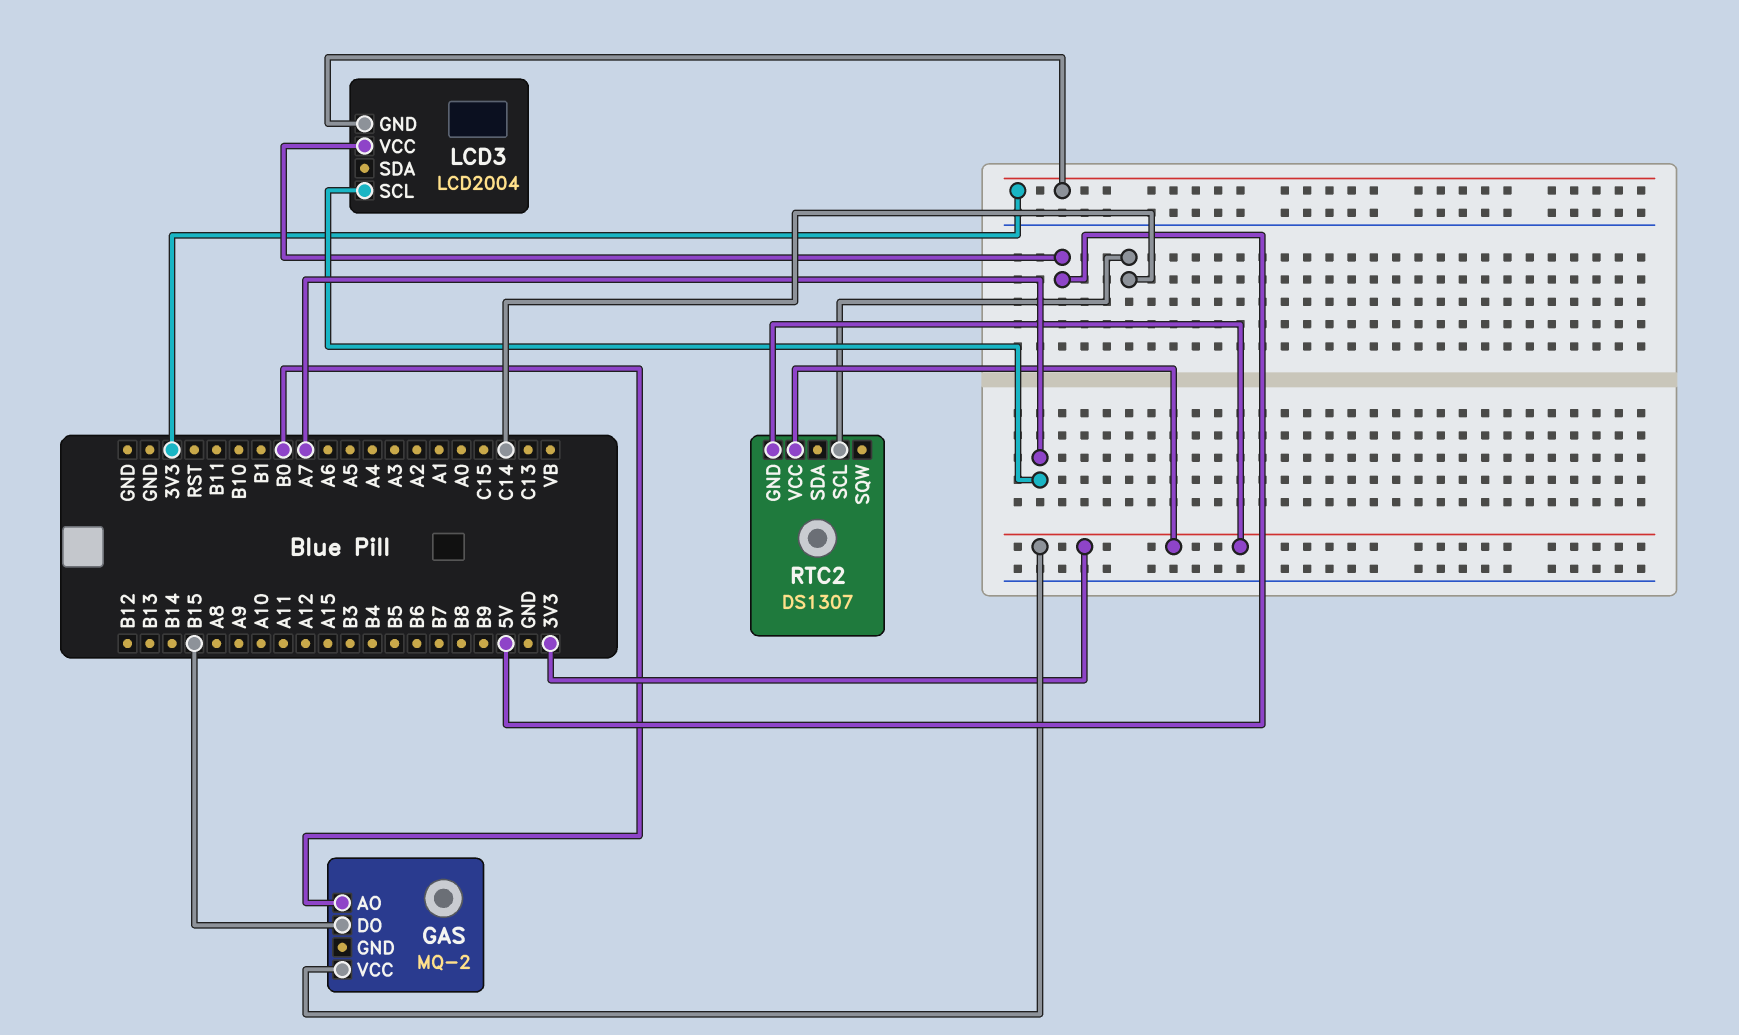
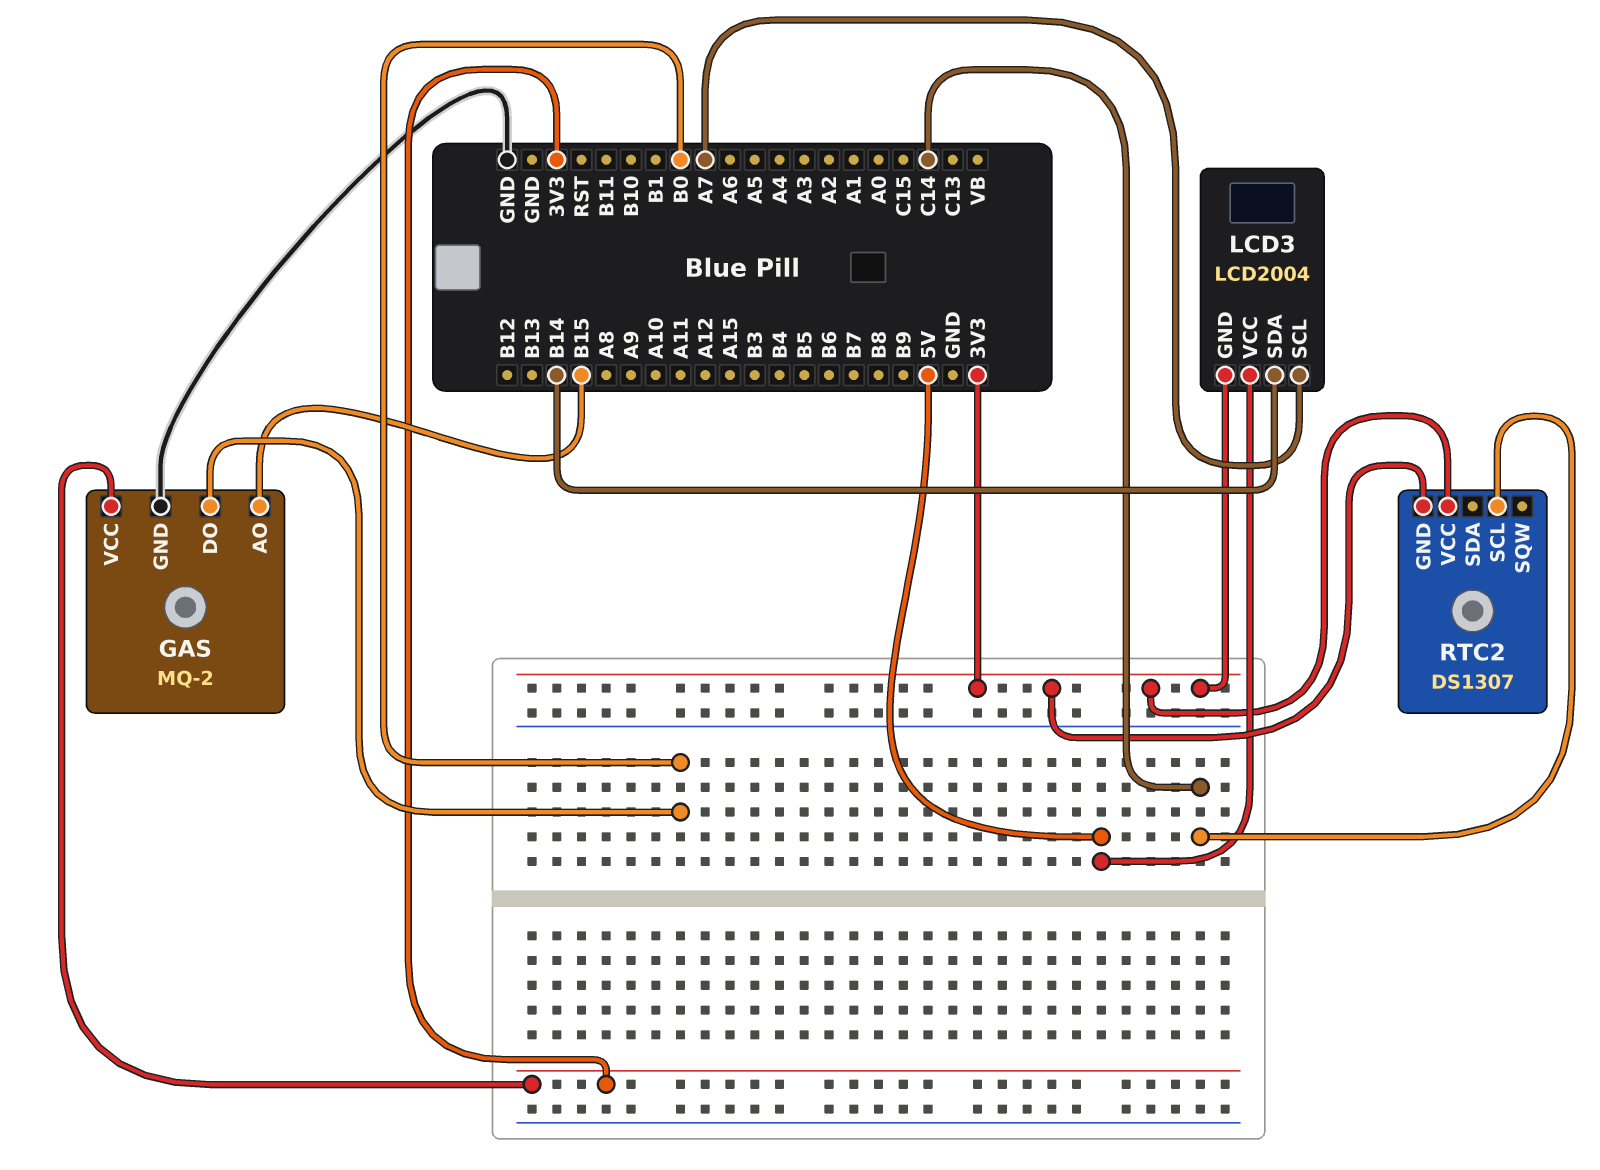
GAS pin AO: B0 -> B15
GAS pin DO: B15 -> B0
GAS pin GND: none -> GND
LCD3 pin SDA: none -> B14

